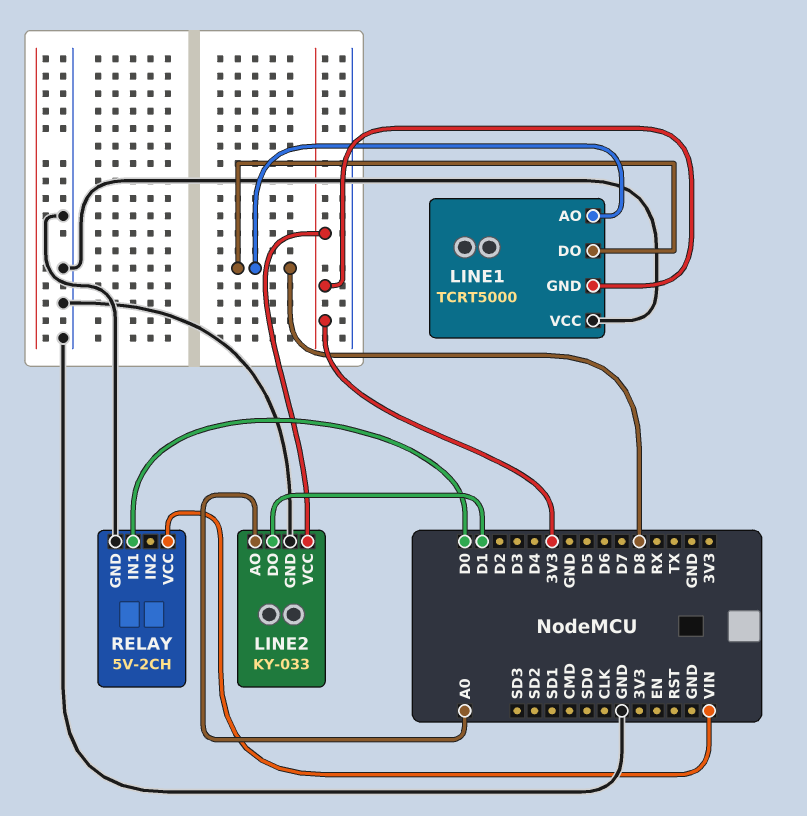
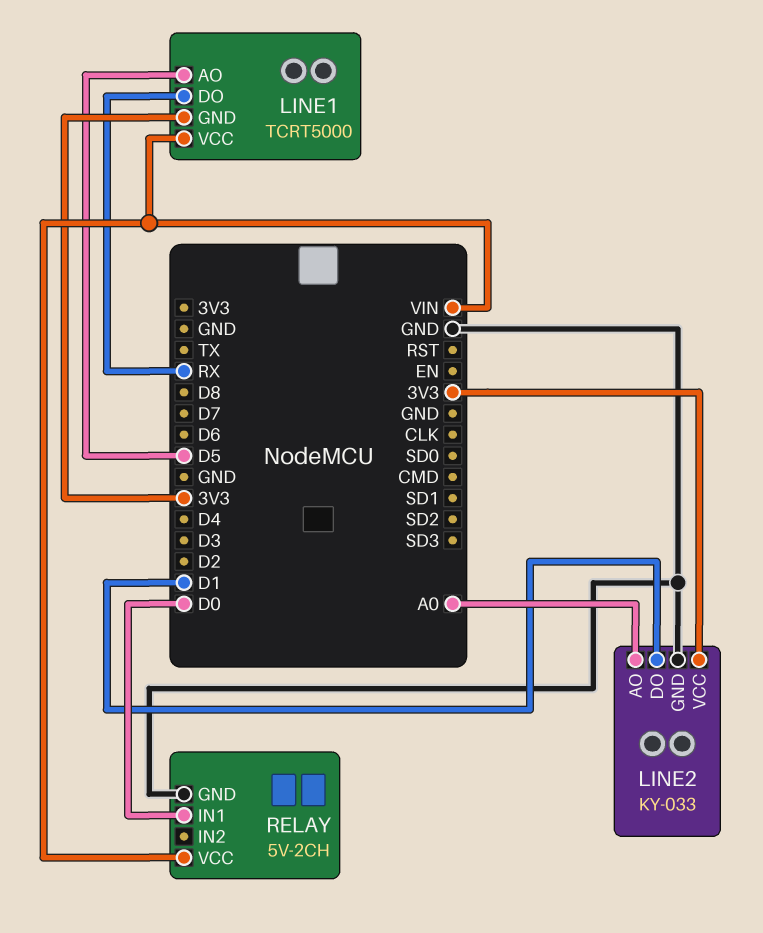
LINE1 pin AO: D8 -> D5
LINE1 pin DO: D8 -> RX
LINE1 pin VCC: GND -> VIN

